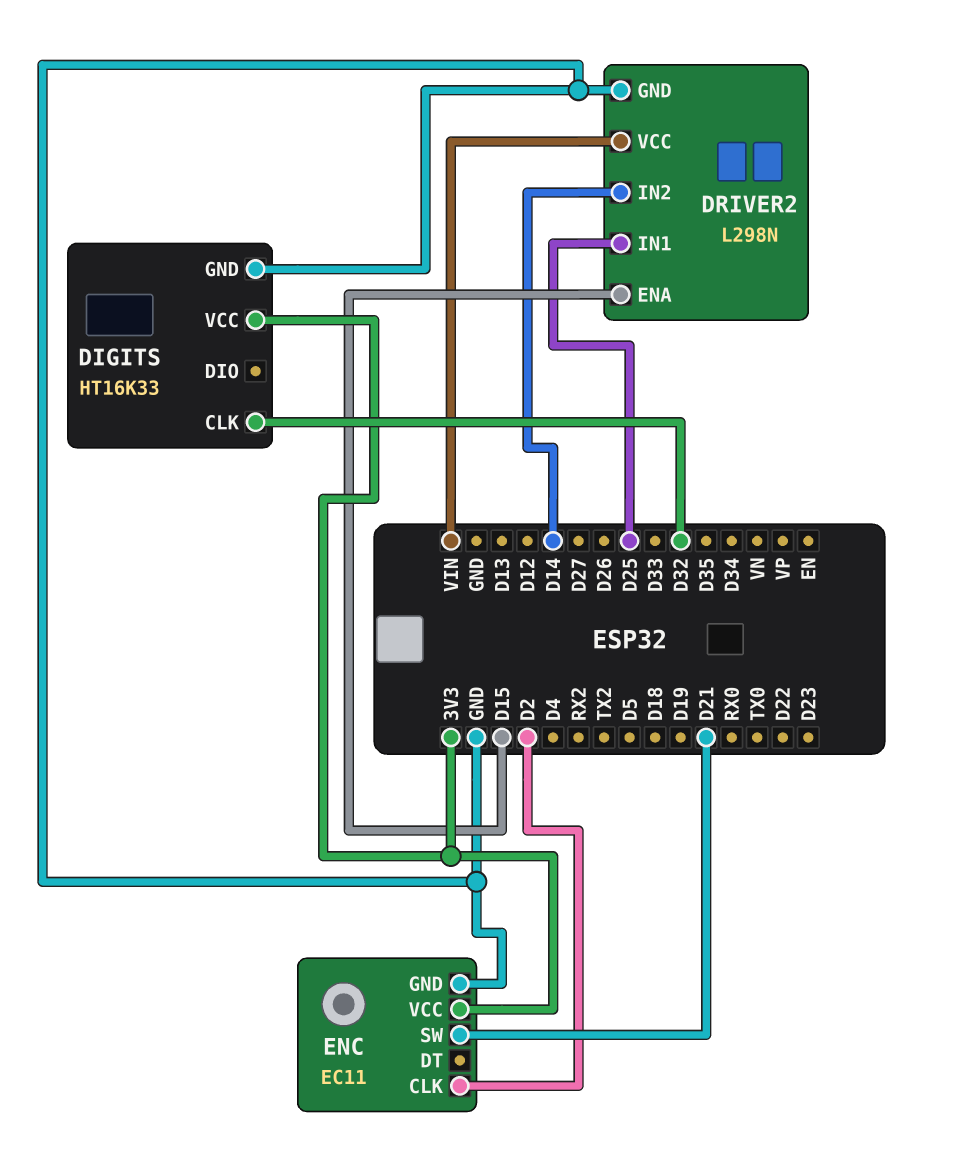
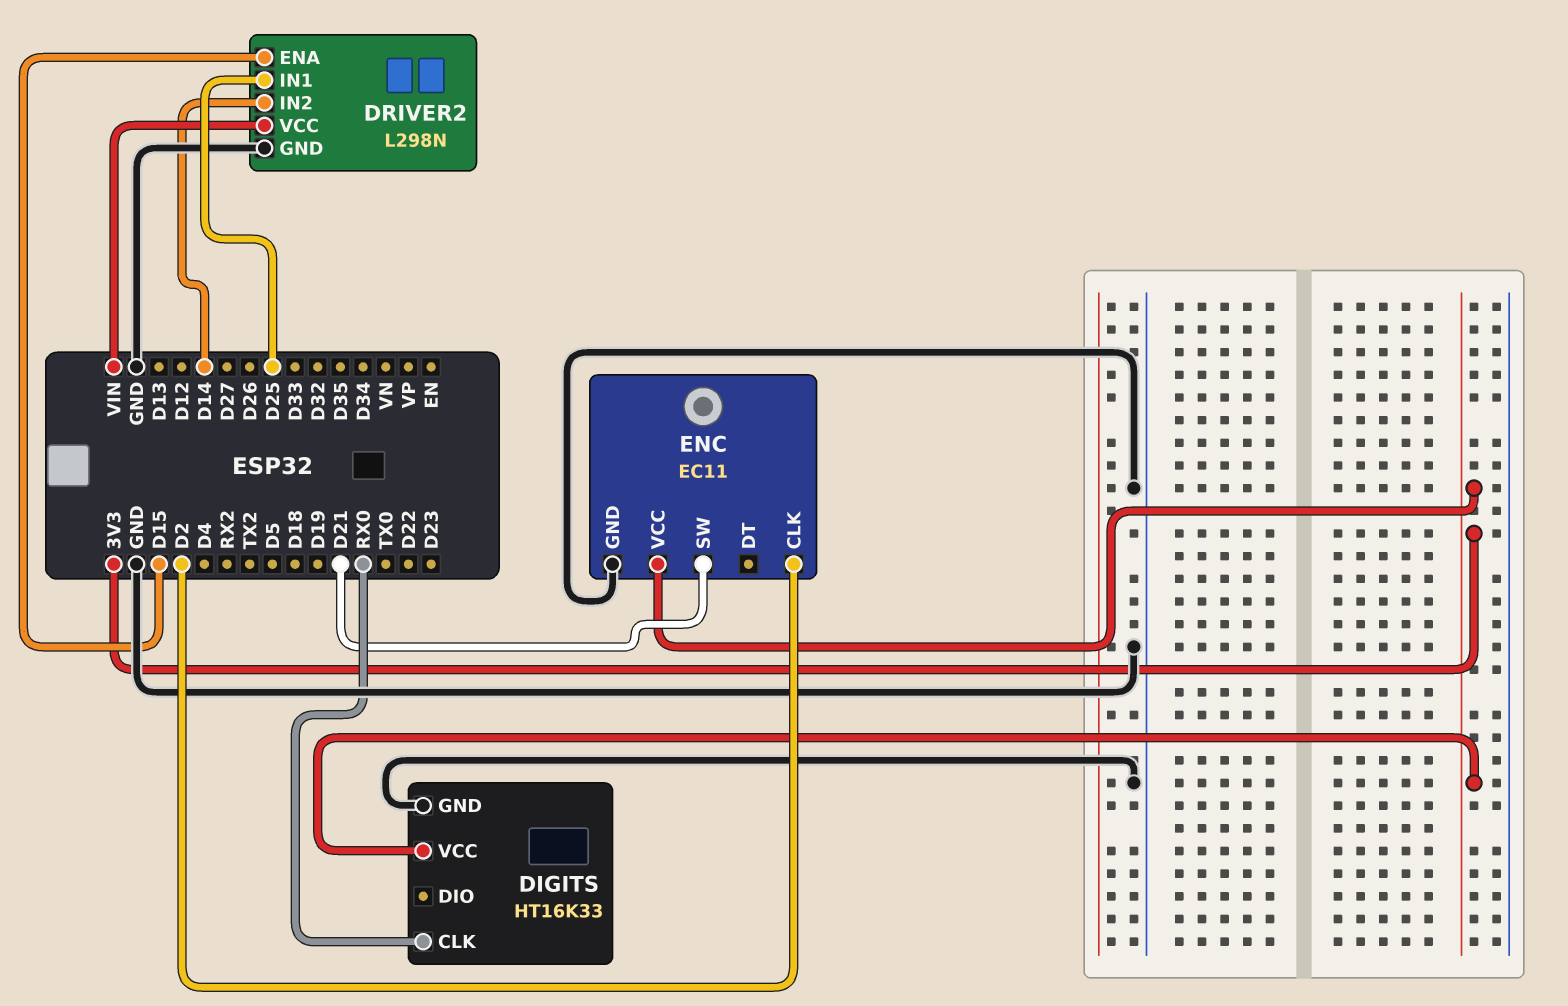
DIGITS pin CLK: D32 -> RX0

